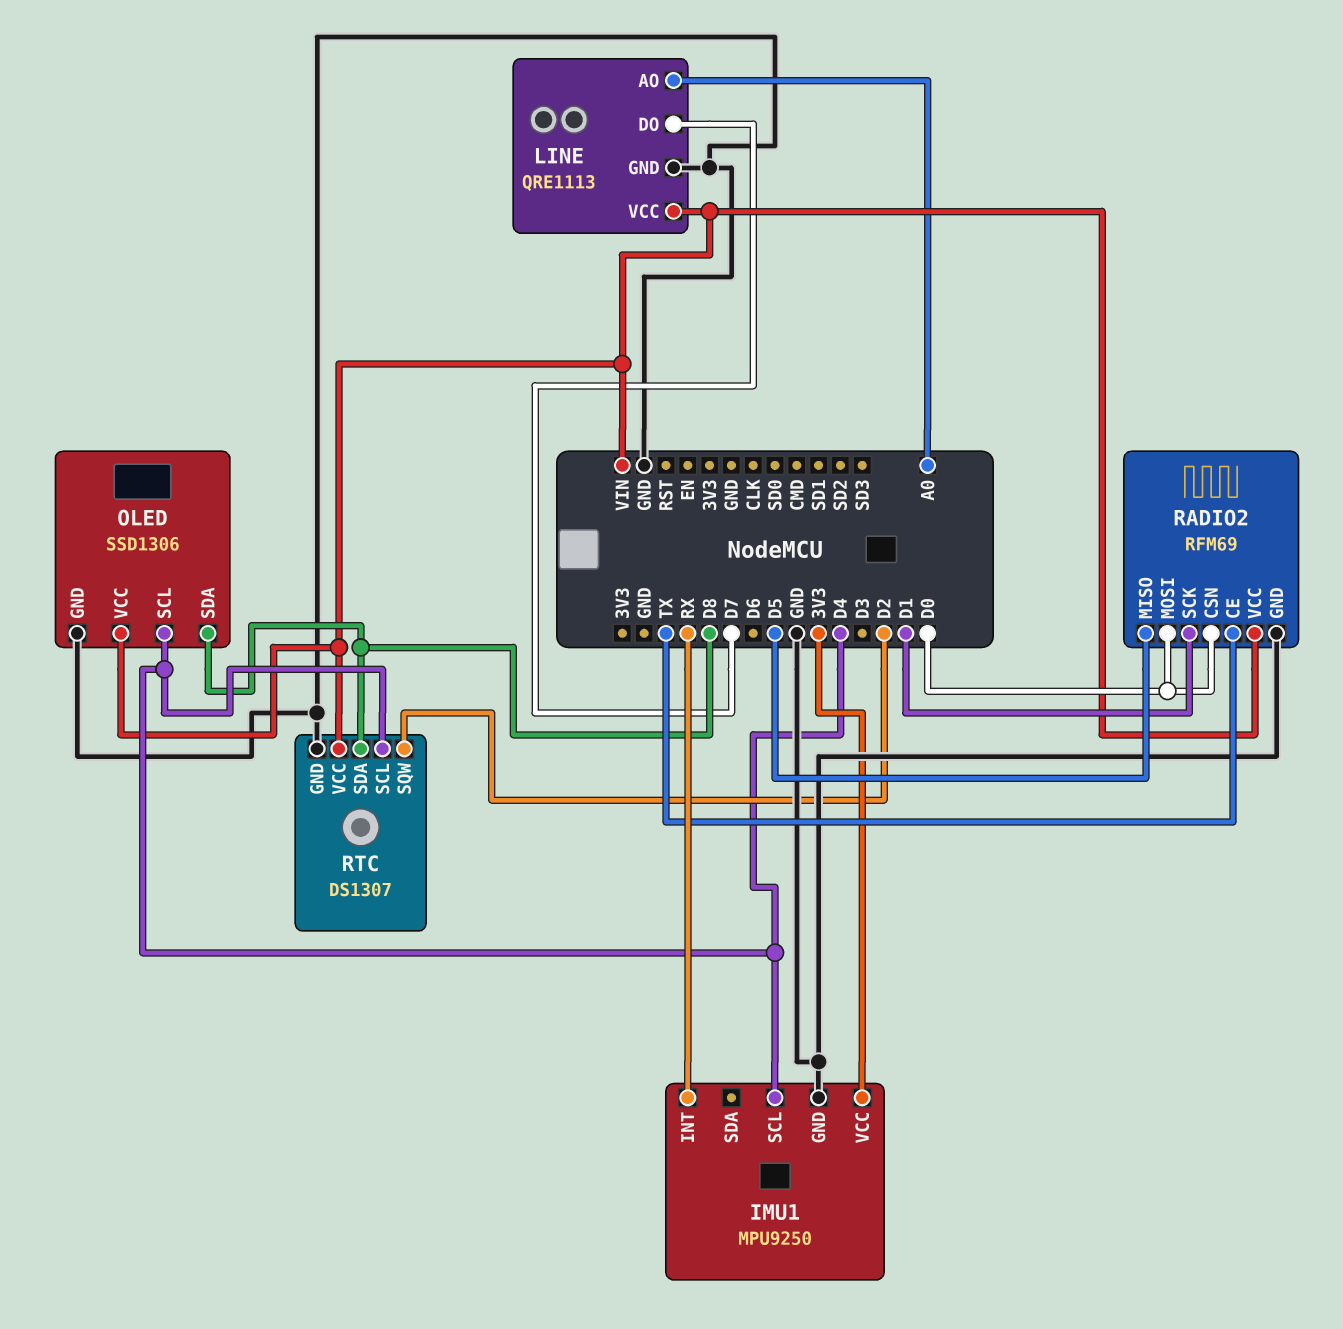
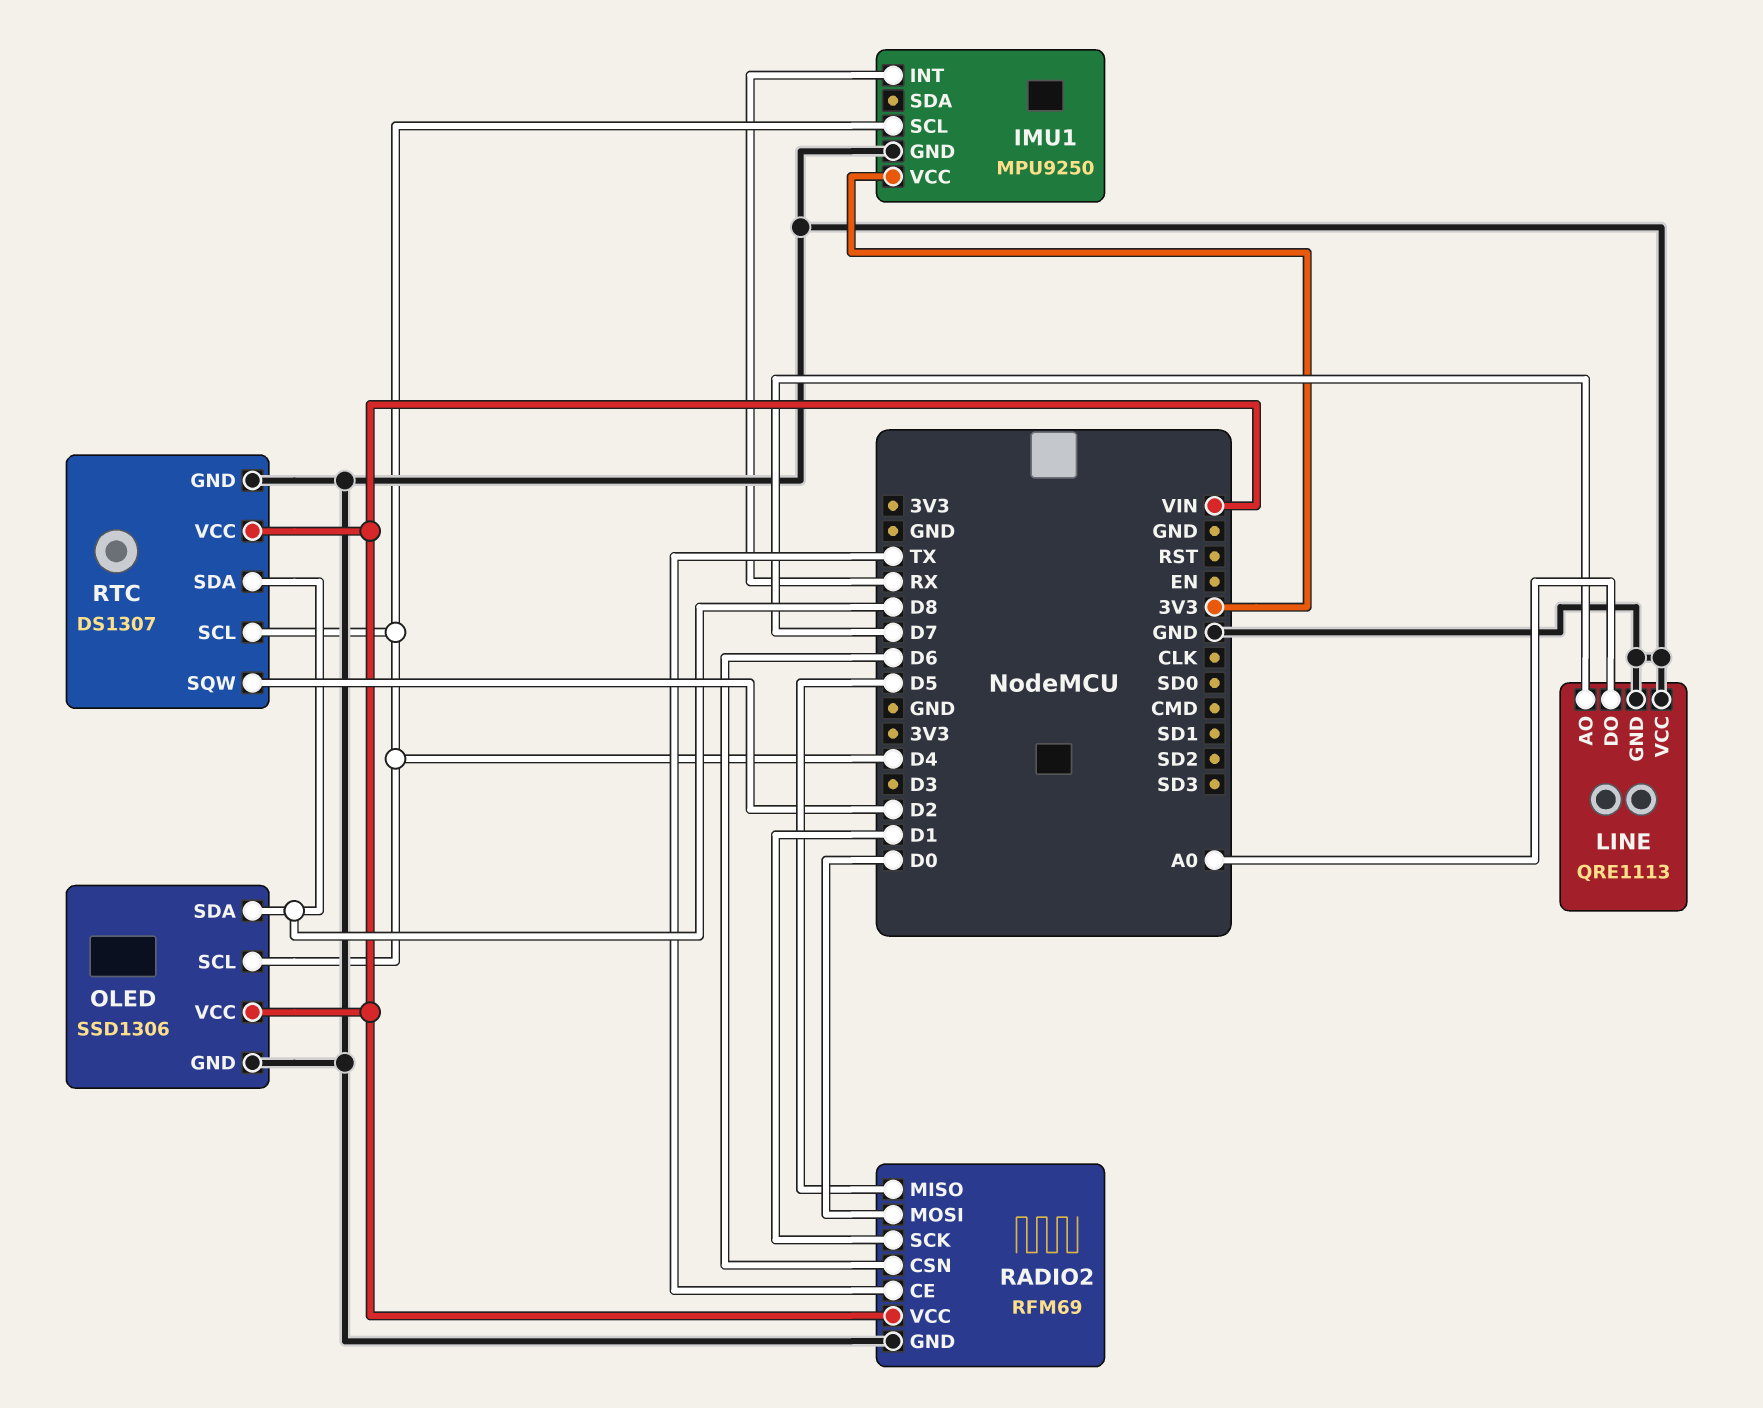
LINE pin AO: A0 -> D7
LINE pin DO: D7 -> A0
LINE pin VCC: VIN -> GND
RADIO2 pin CSN: D0 -> D6

